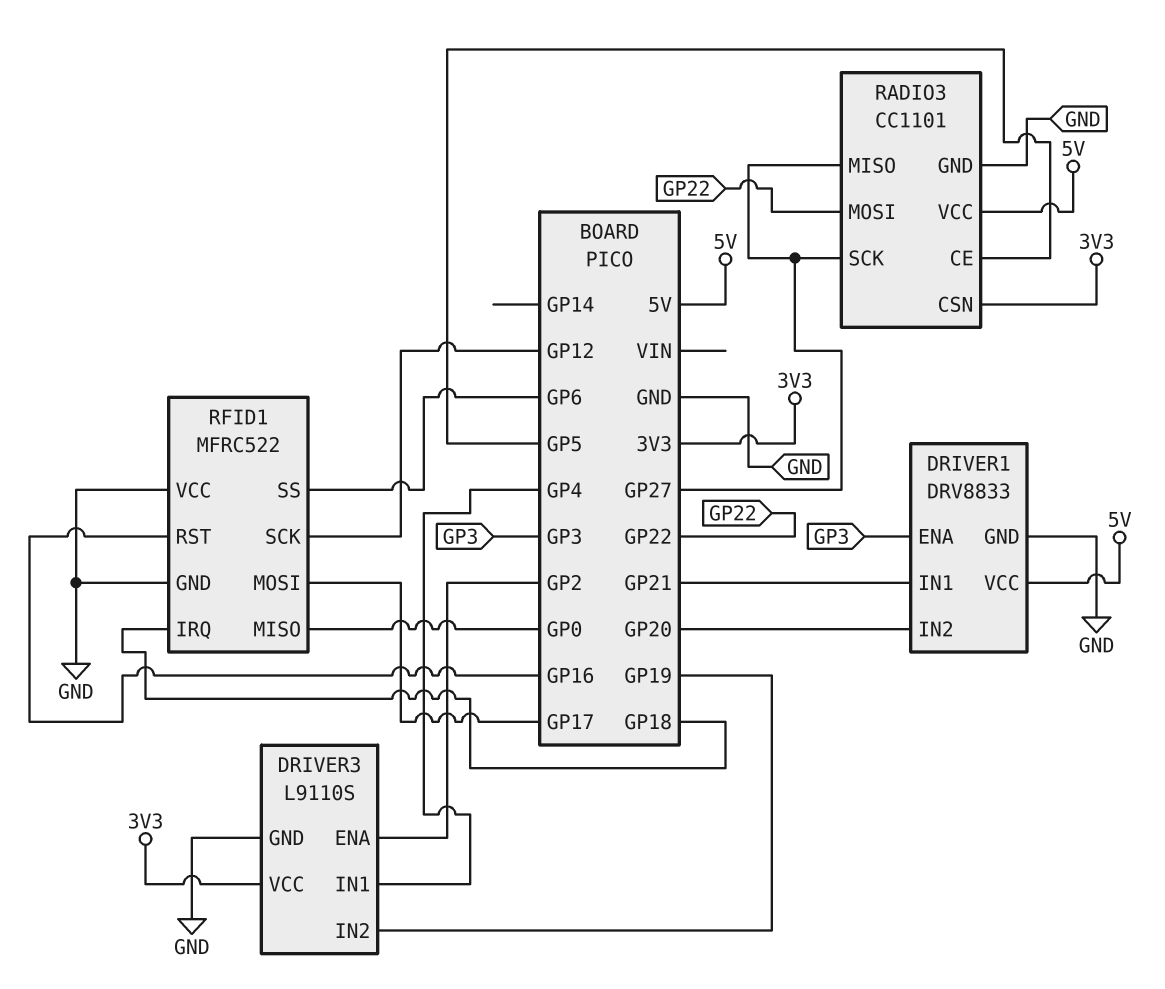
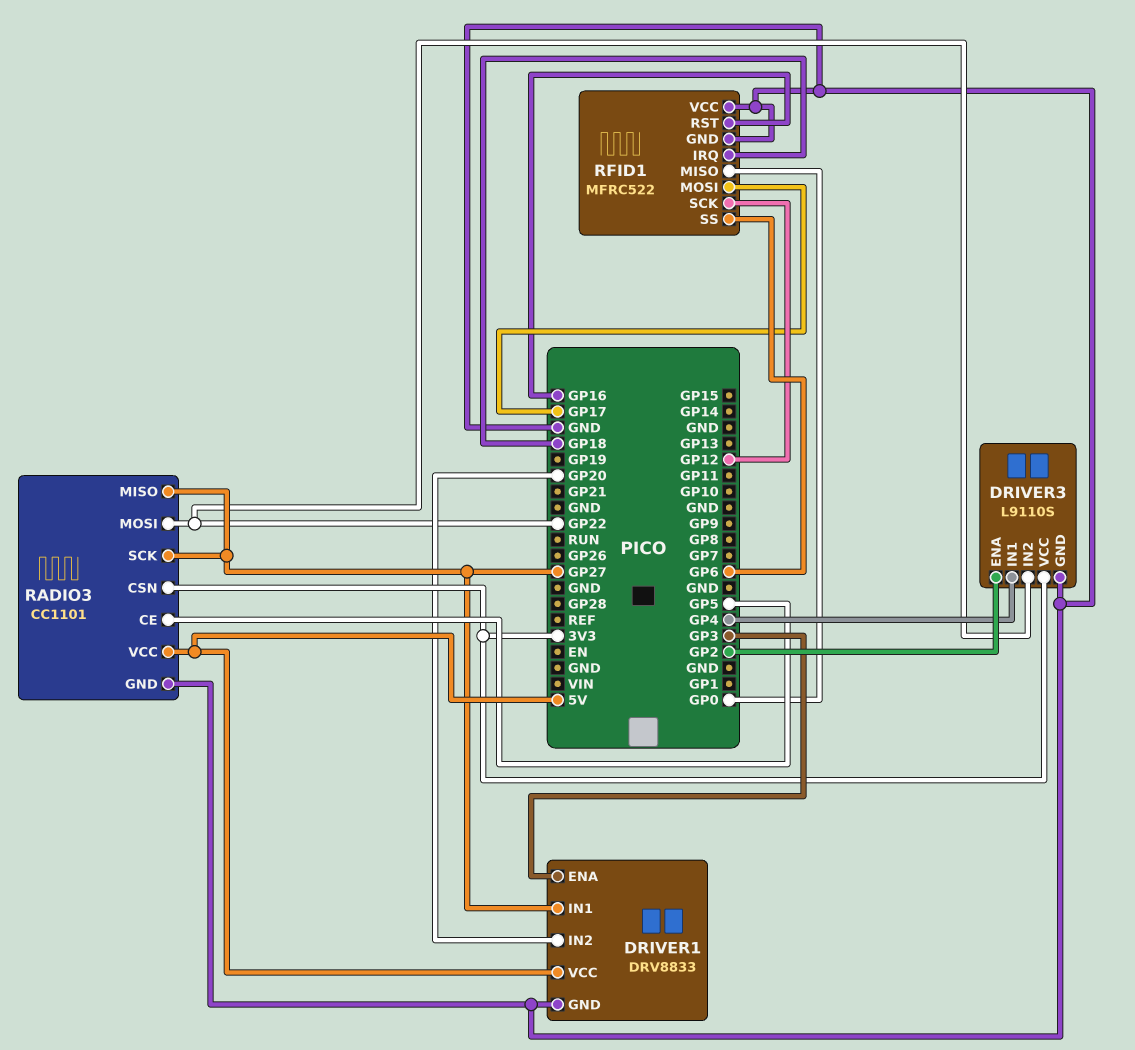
DRIVER1 pin IN1: GP21 -> GP27
DRIVER3 pin IN2: GP19 -> GP22

